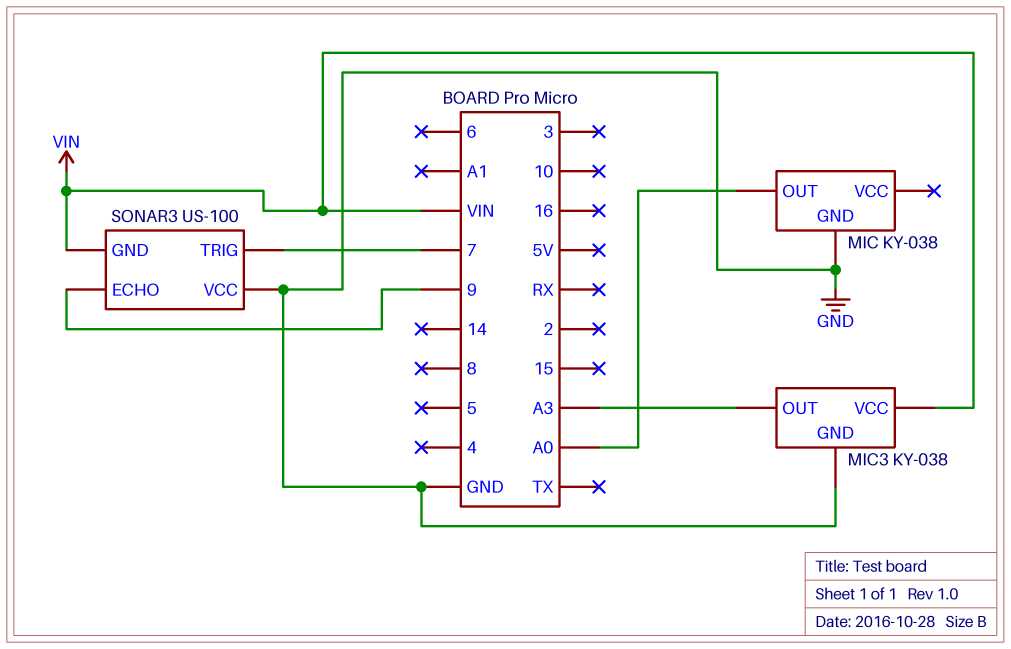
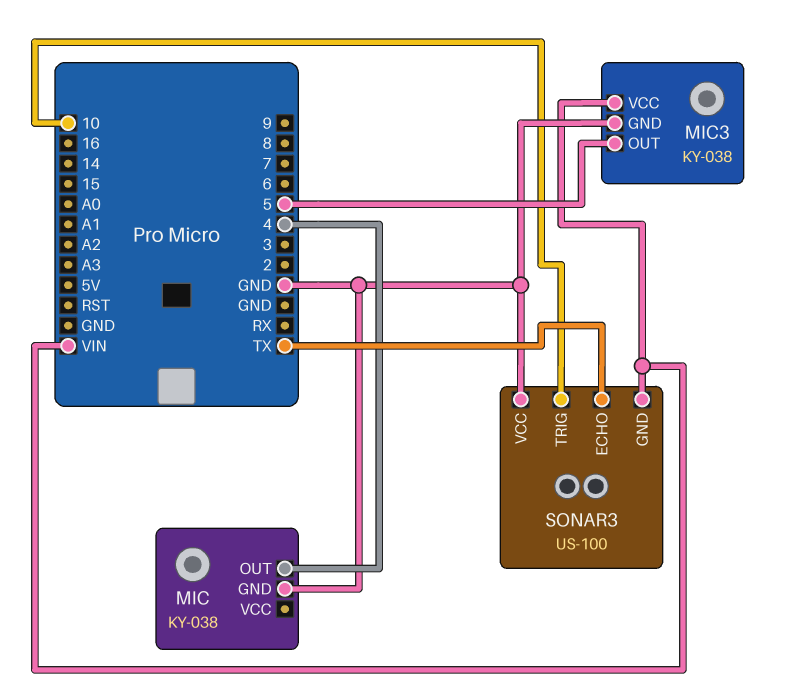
MIC pin OUT: A0 -> 4
MIC3 pin OUT: A3 -> 5
SONAR3 pin ECHO: 9 -> TX
SONAR3 pin TRIG: 7 -> 10

